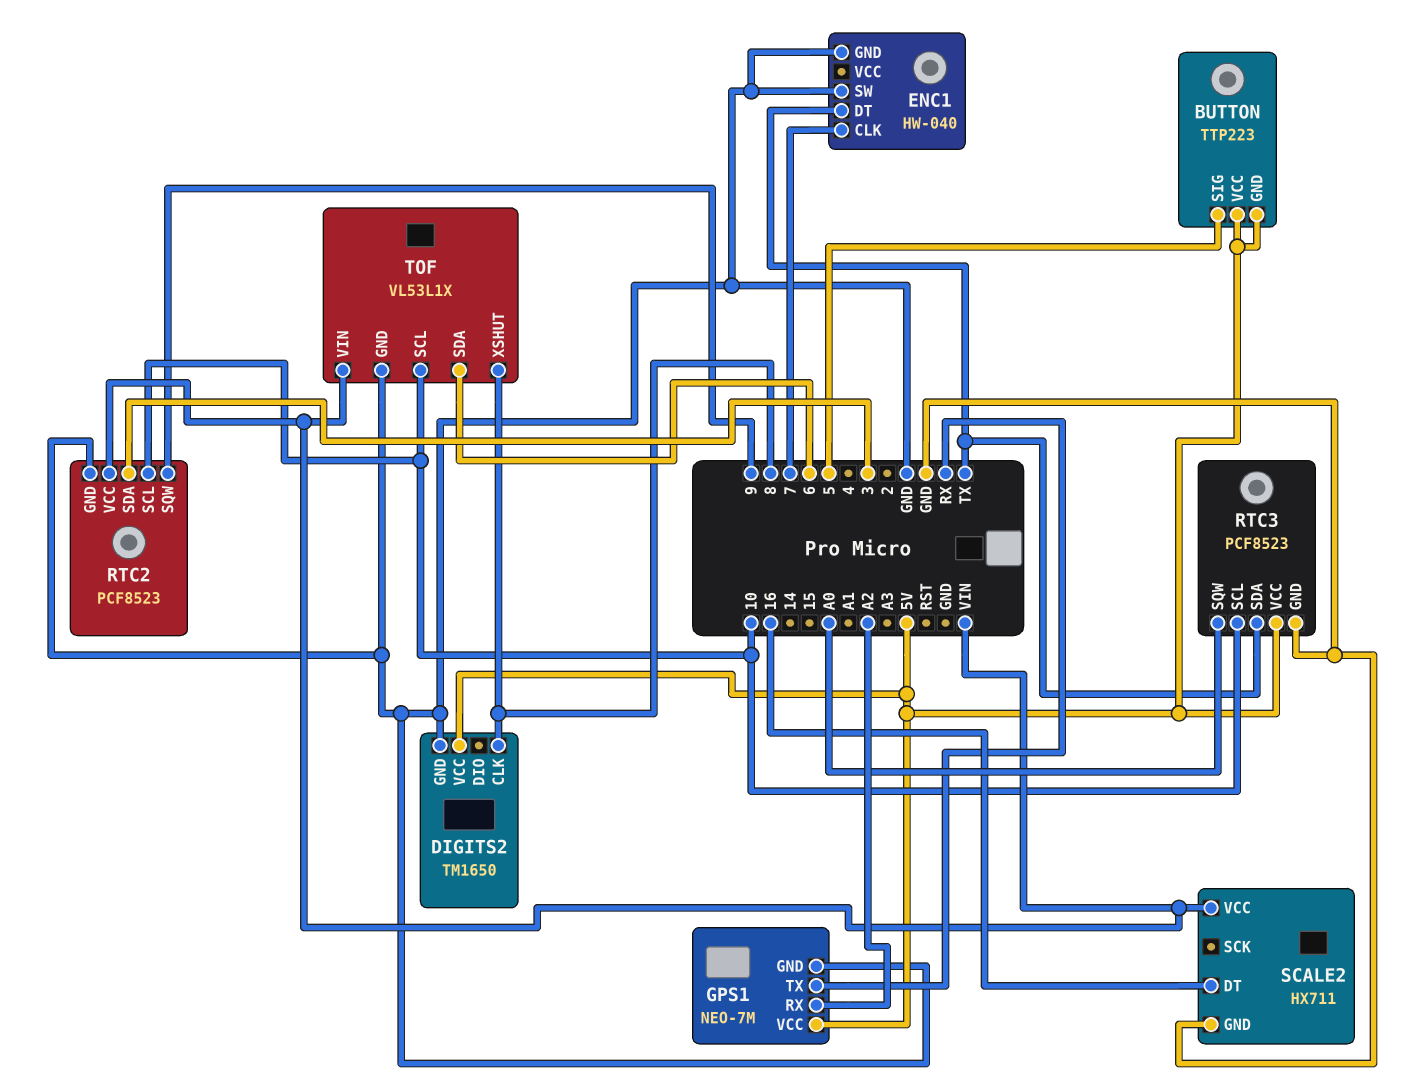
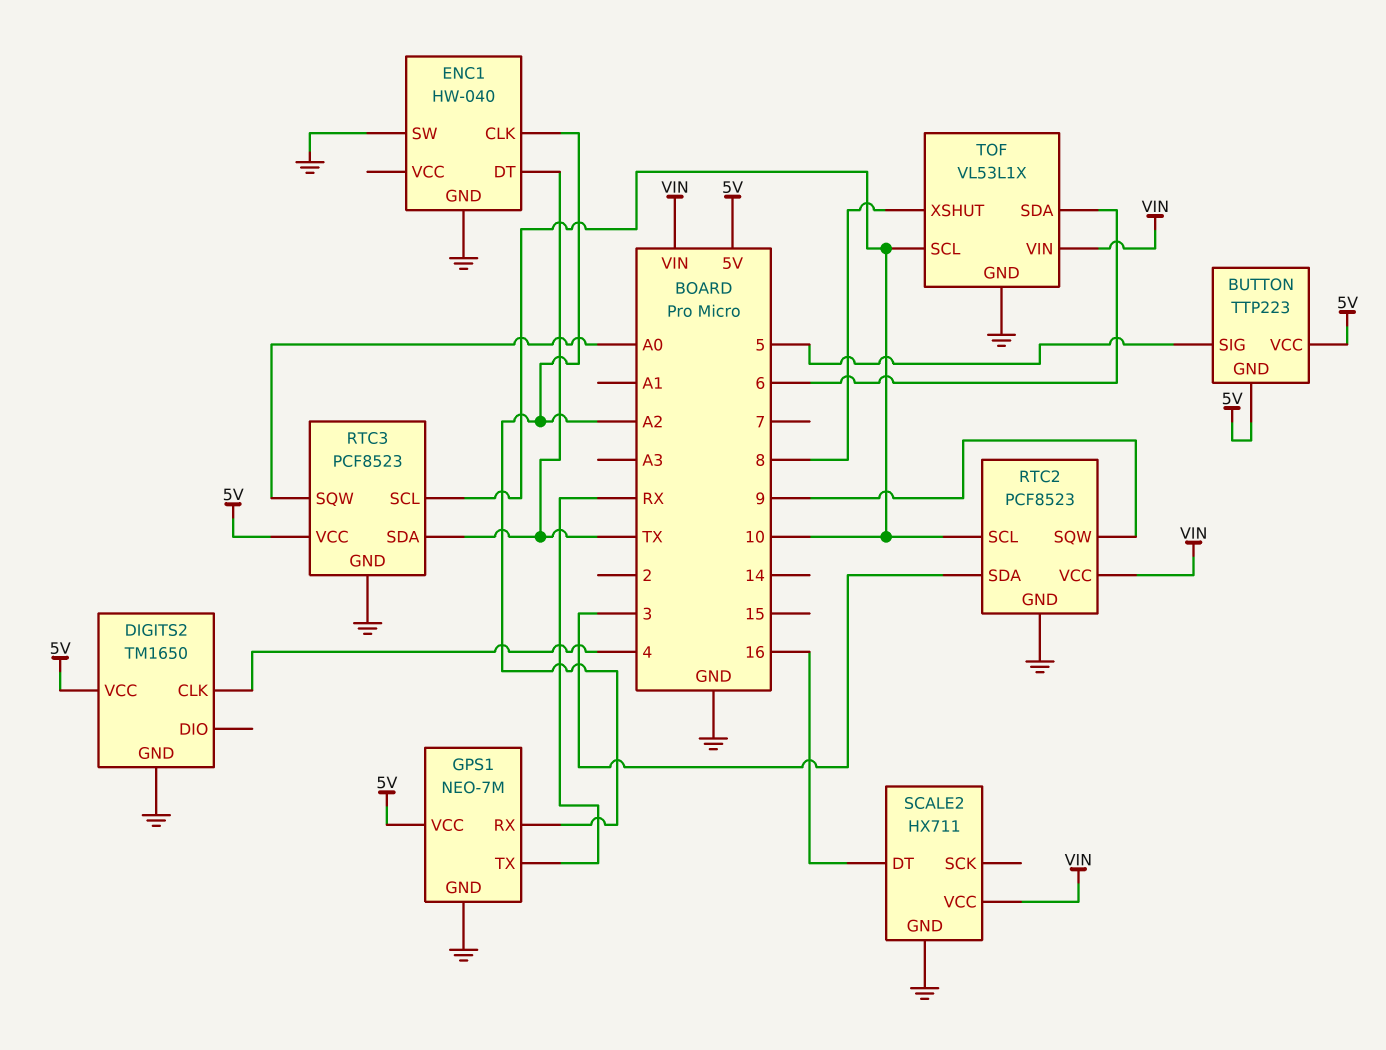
DIGITS2 pin CLK: 8 -> 4
ENC1 pin CLK: 7 -> A2

